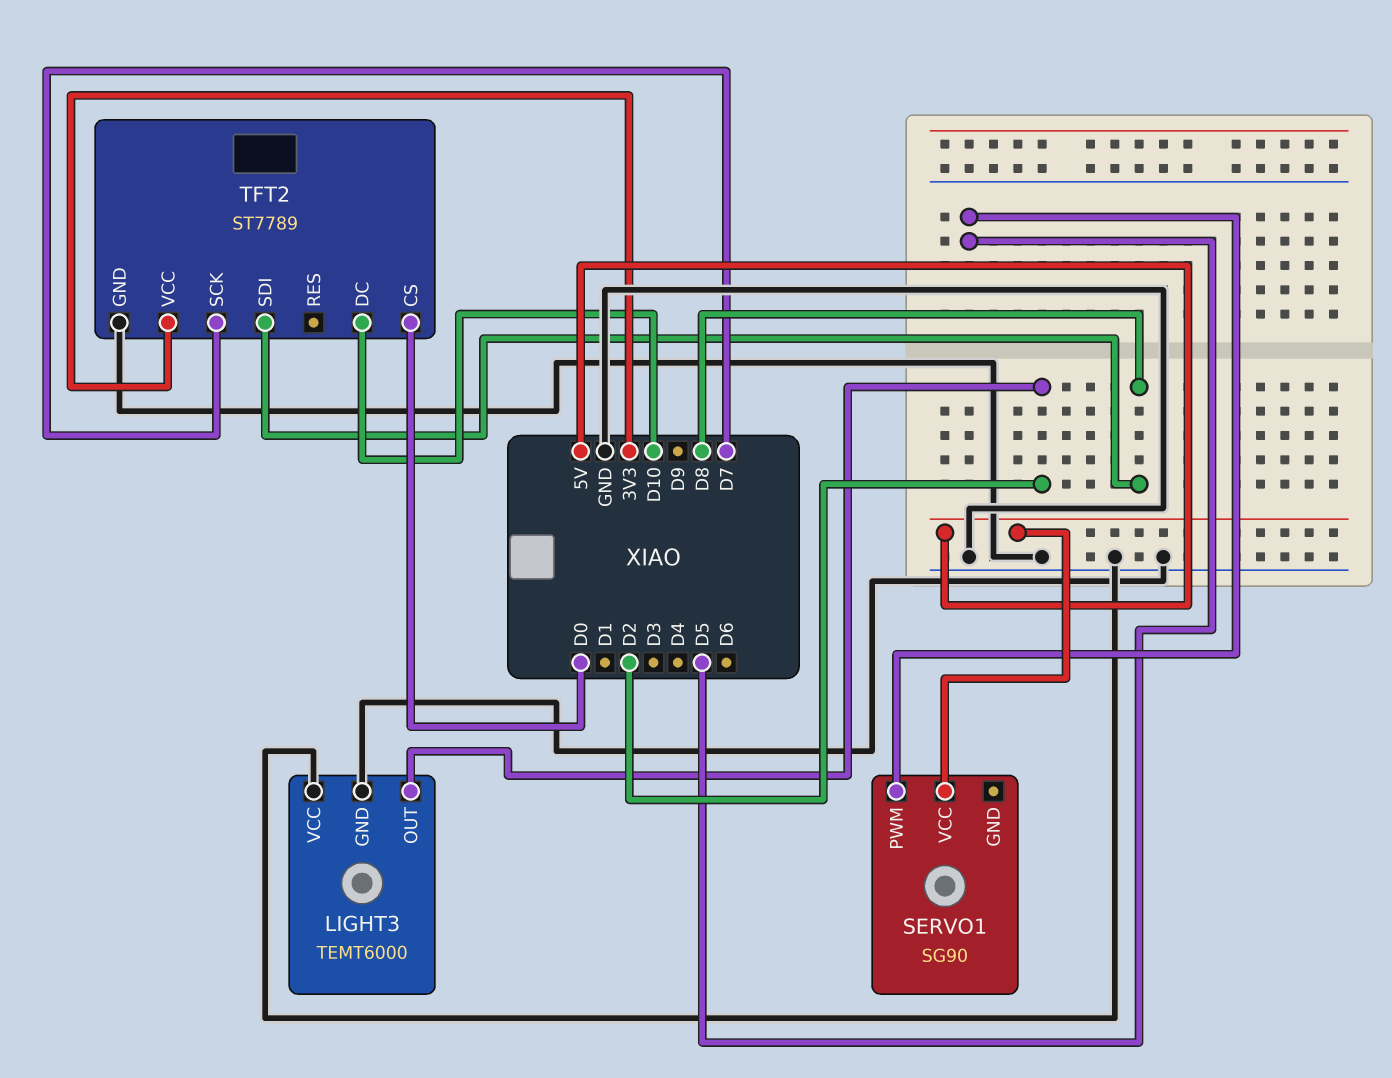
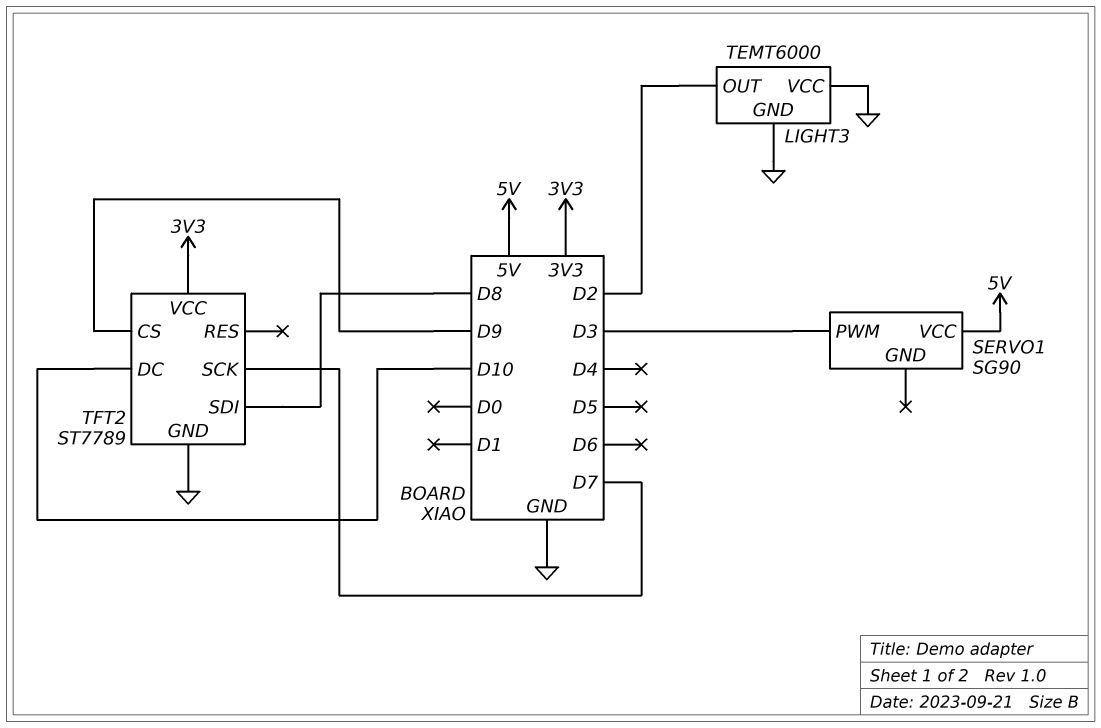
SERVO1 pin PWM: D5 -> D3
TFT2 pin CS: D0 -> D9

